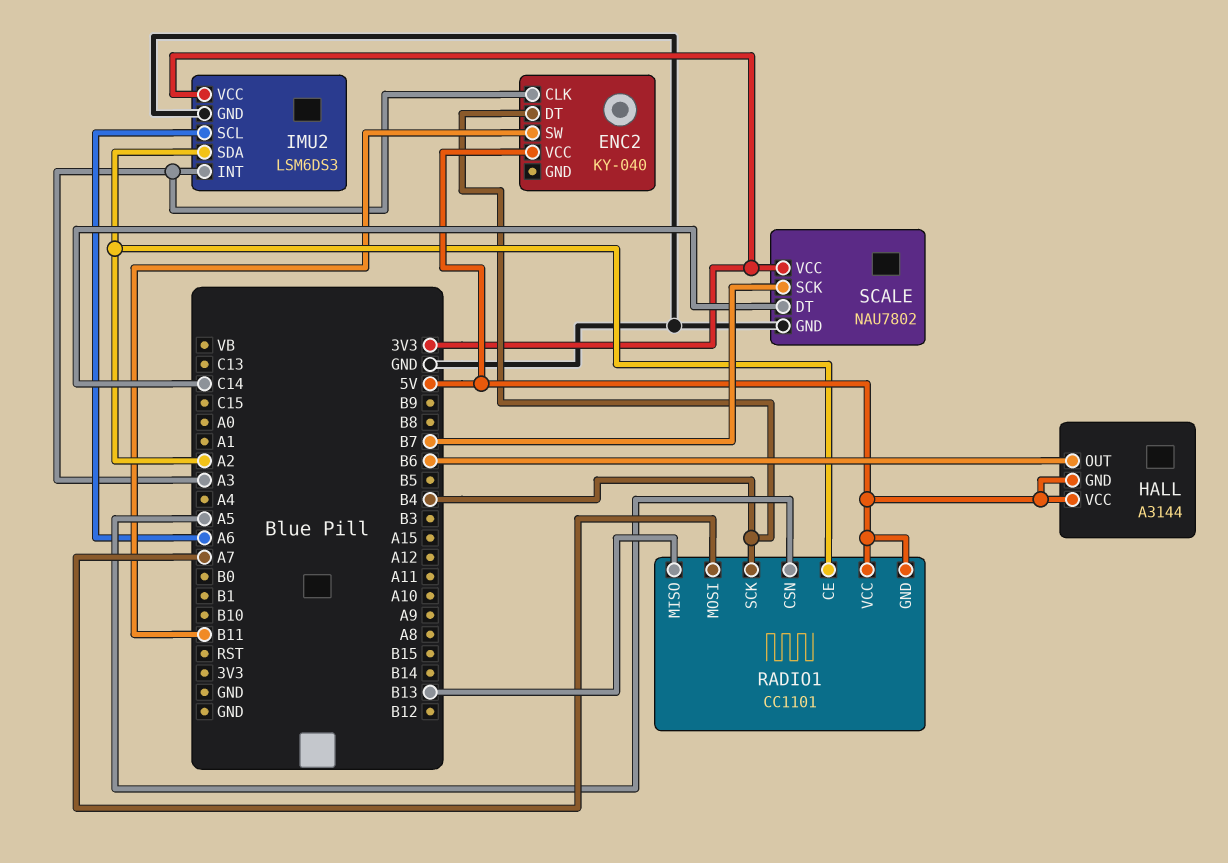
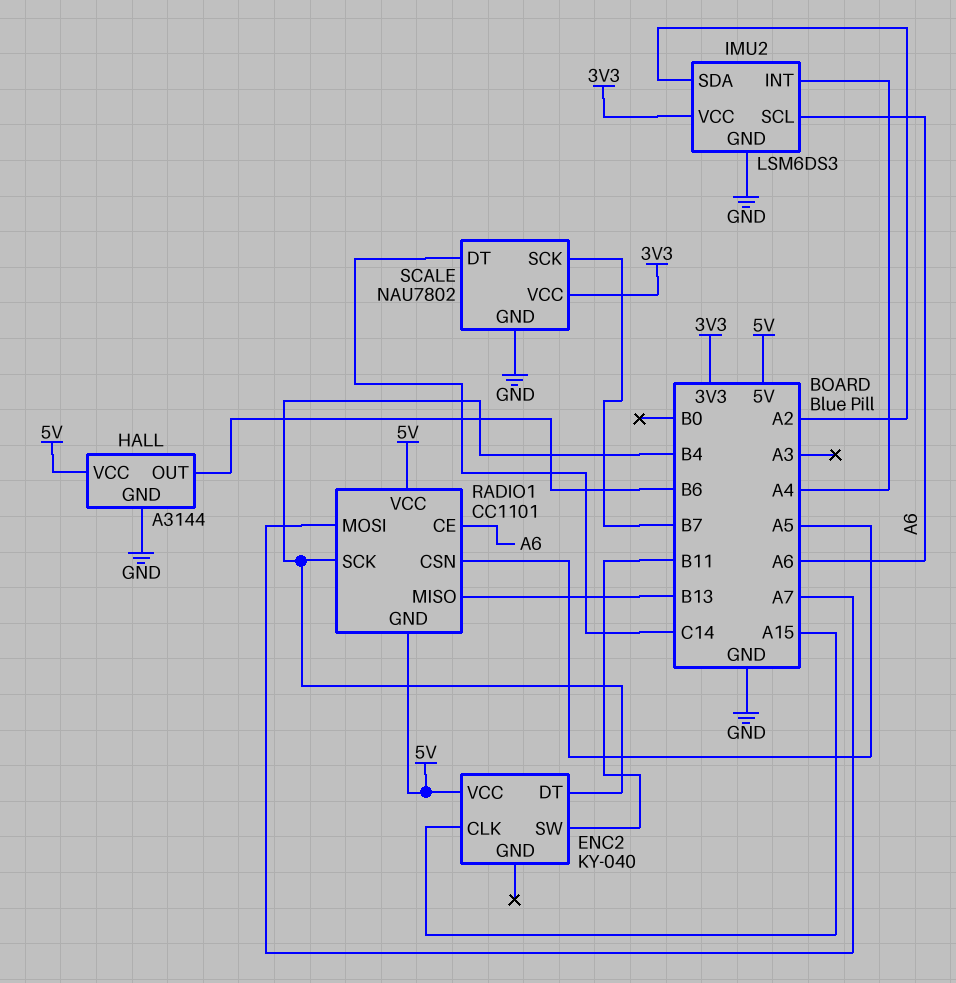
ENC2 pin CLK: A3 -> A15
HALL pin GND: 5V -> GND
IMU2 pin INT: A3 -> A4
RADIO1 pin CE: A2 -> A6

